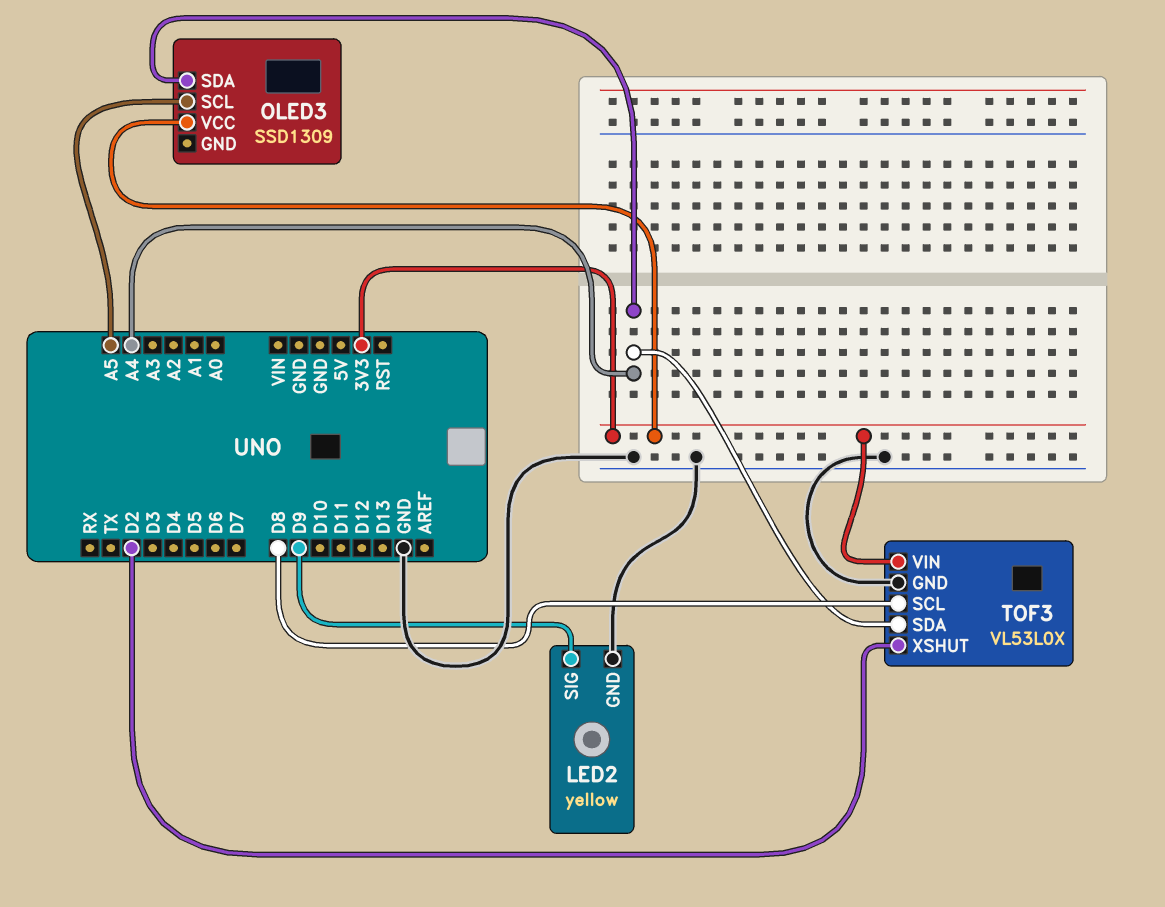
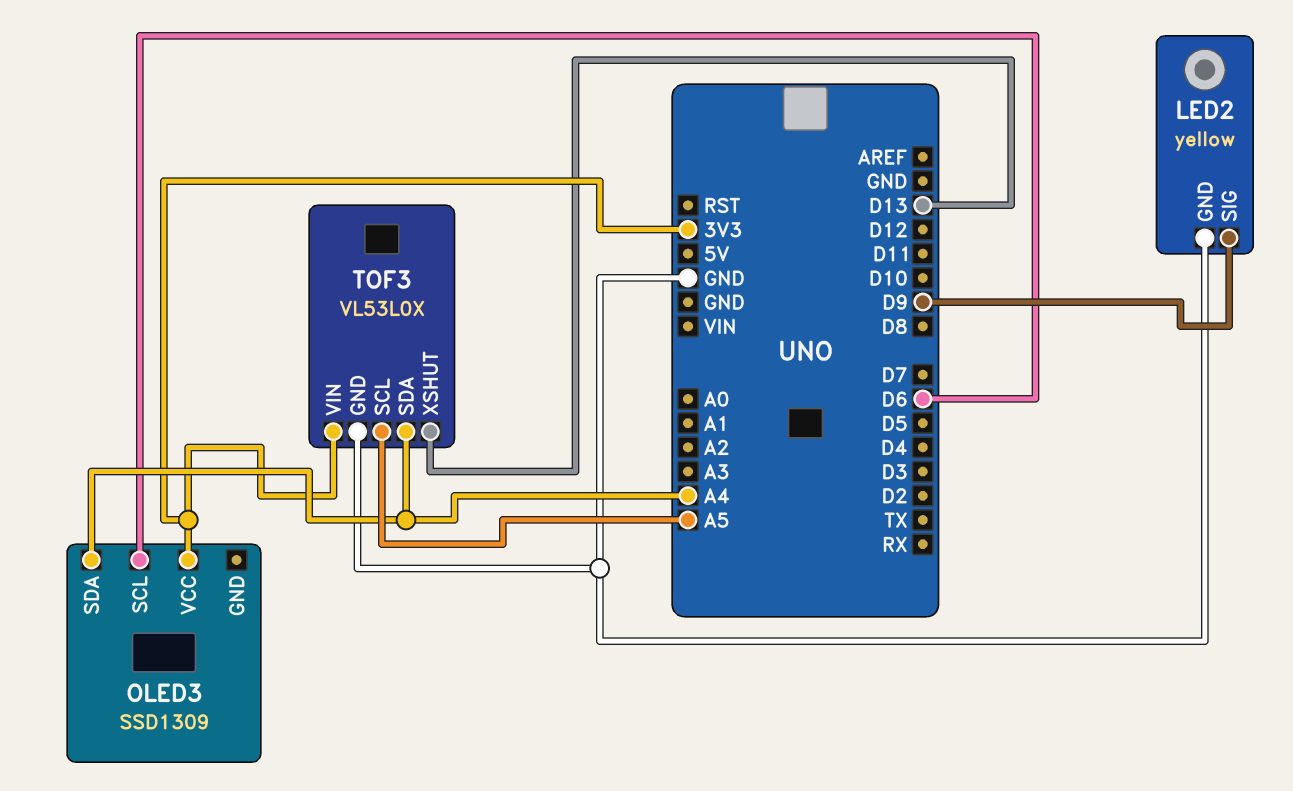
OLED3 pin SCL: A5 -> D6
TOF3 pin SCL: D8 -> A5
TOF3 pin XSHUT: D2 -> D13

